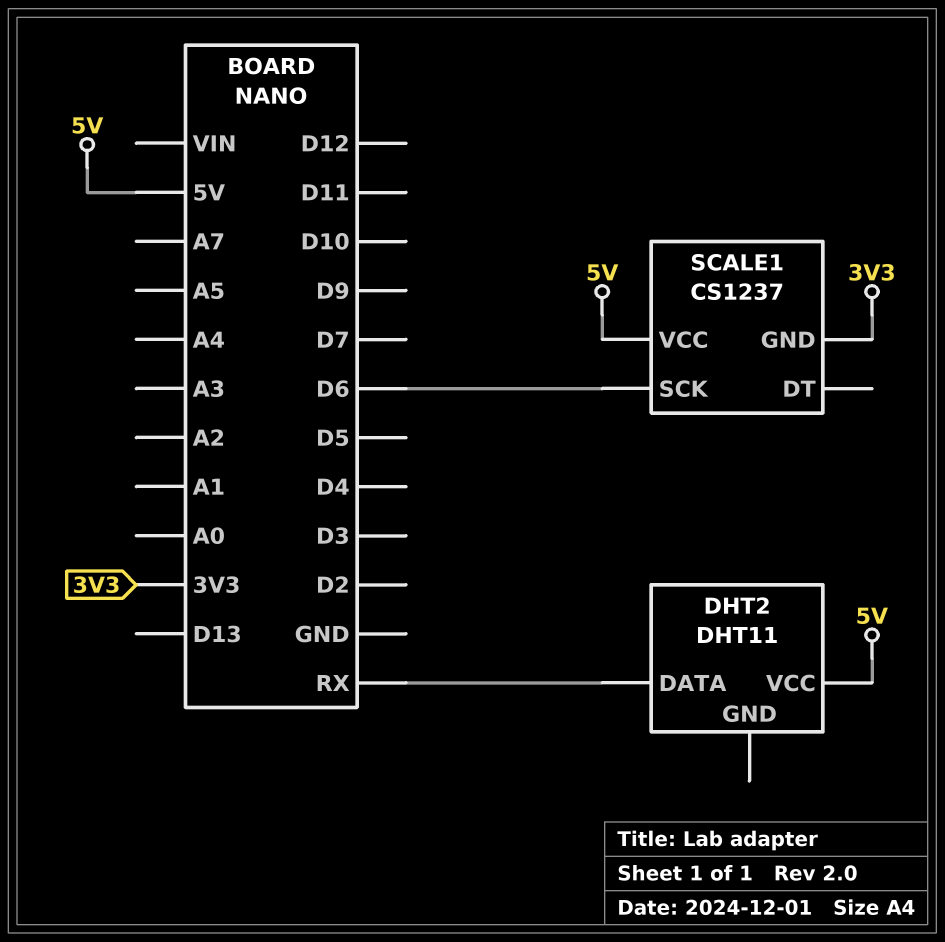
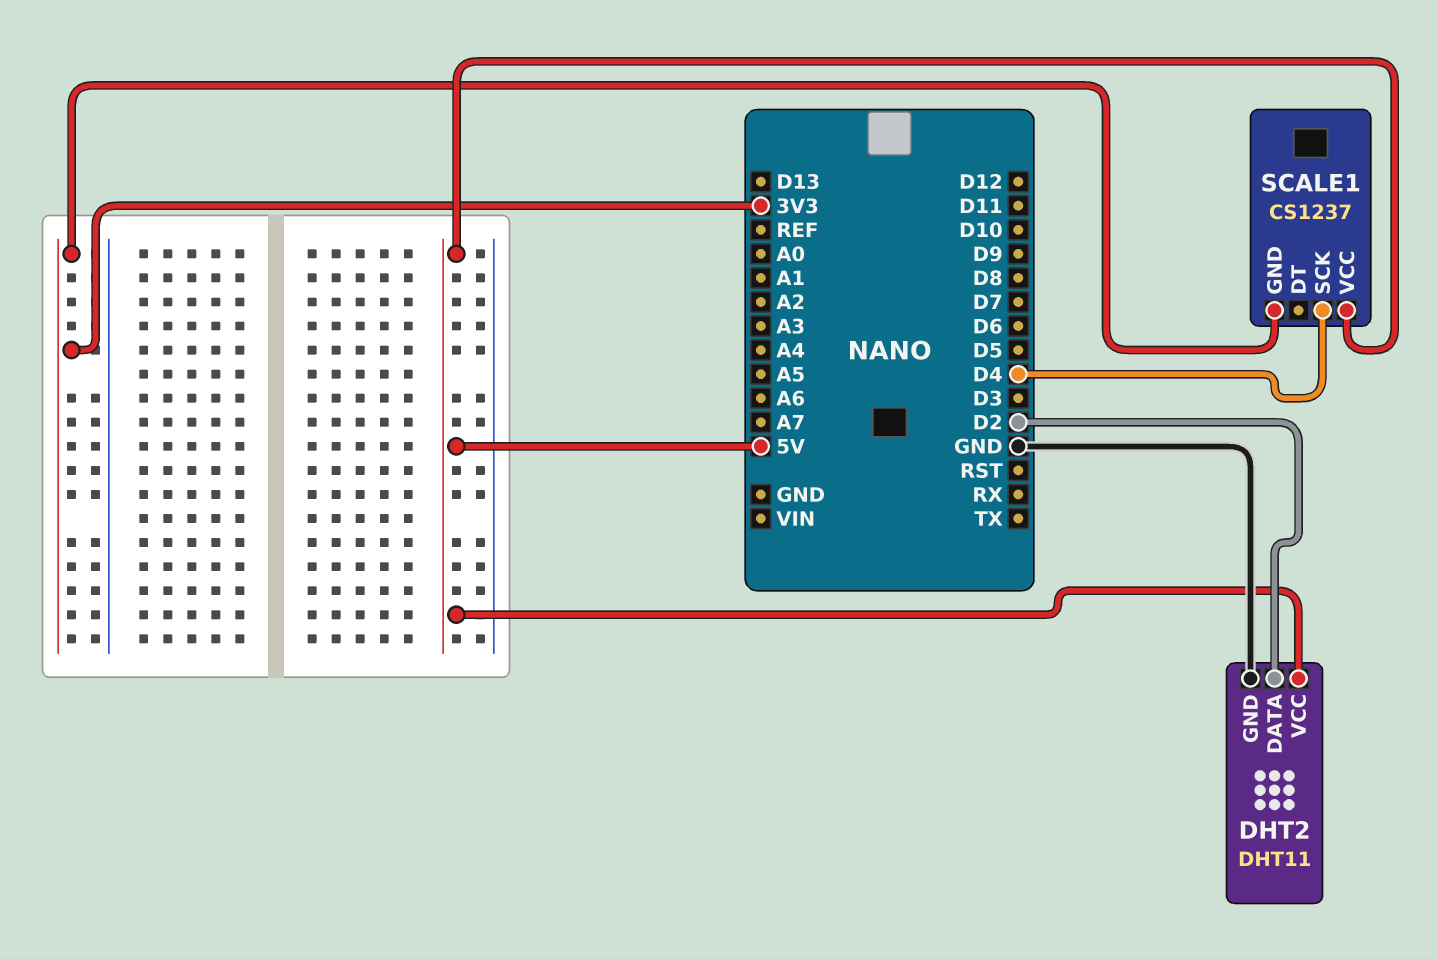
DHT2 pin DATA: RX -> D2
DHT2 pin GND: none -> GND
SCALE1 pin SCK: D6 -> D4

